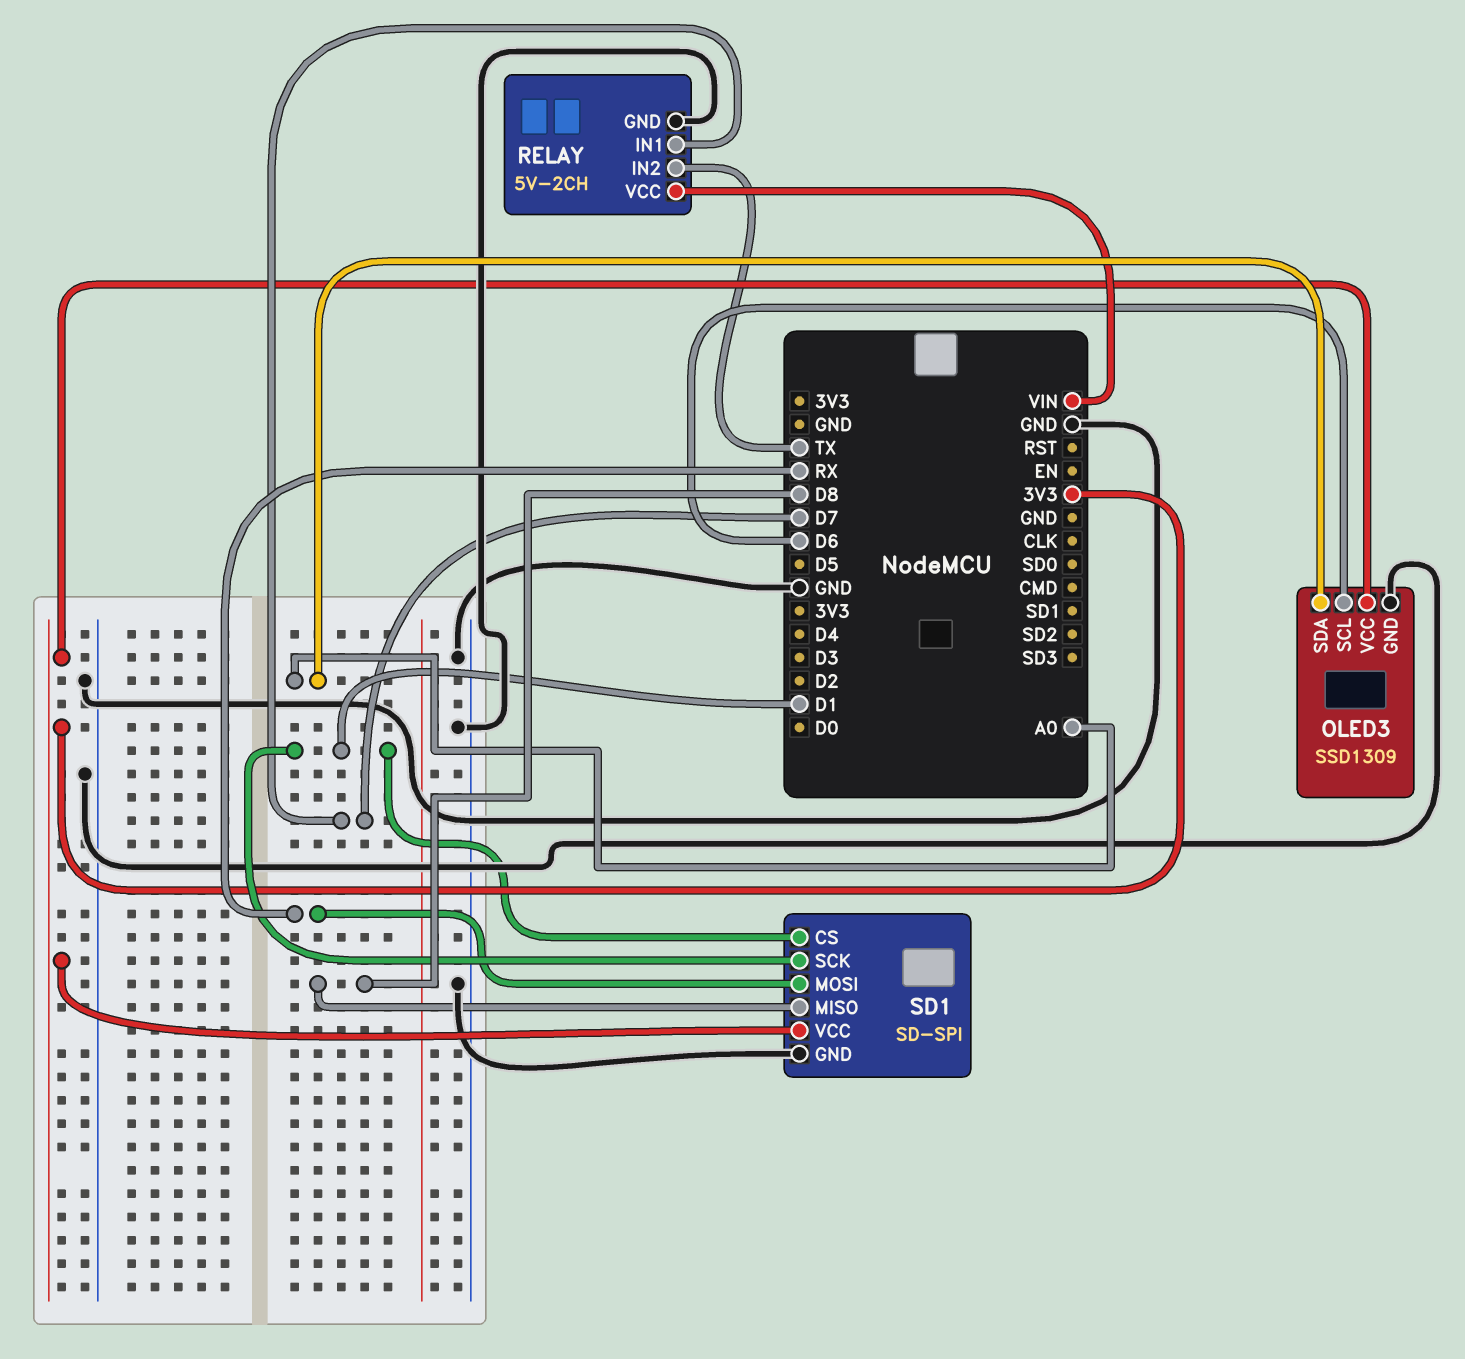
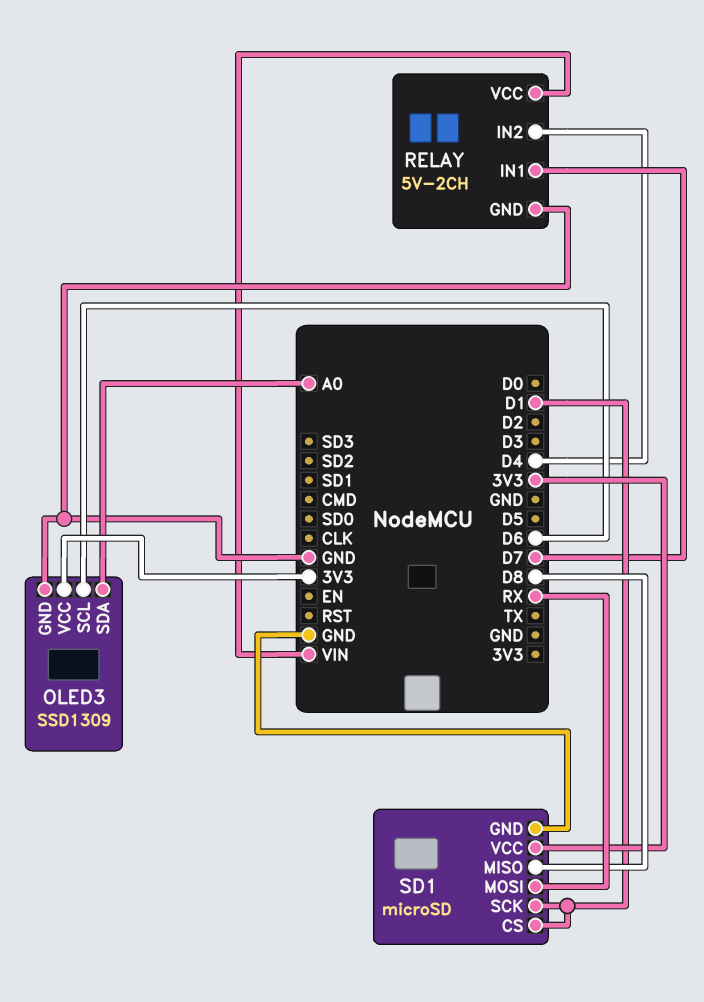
RELAY pin IN2: TX -> D4
SD1: SD-SPI -> microSD

